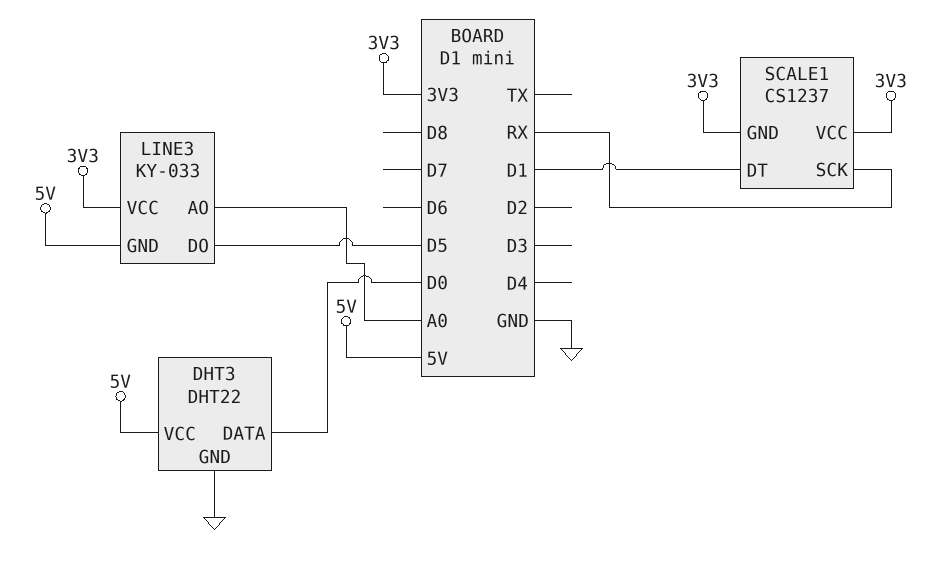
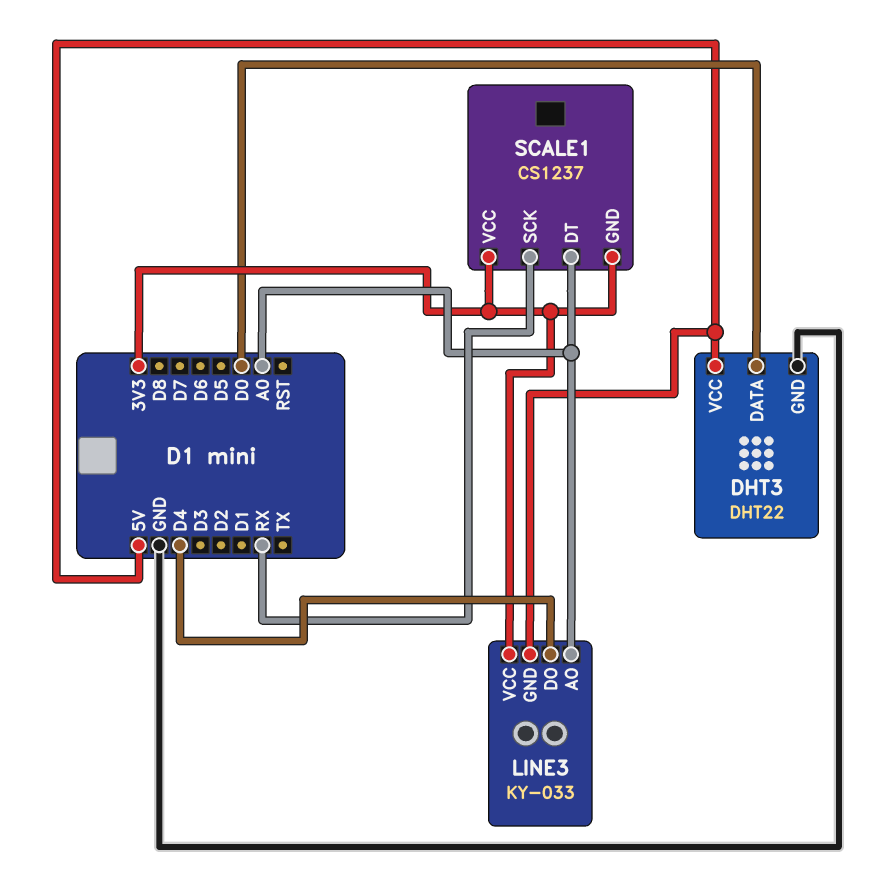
LINE3 pin DO: D5 -> D4
SCALE1 pin DT: D1 -> A0

